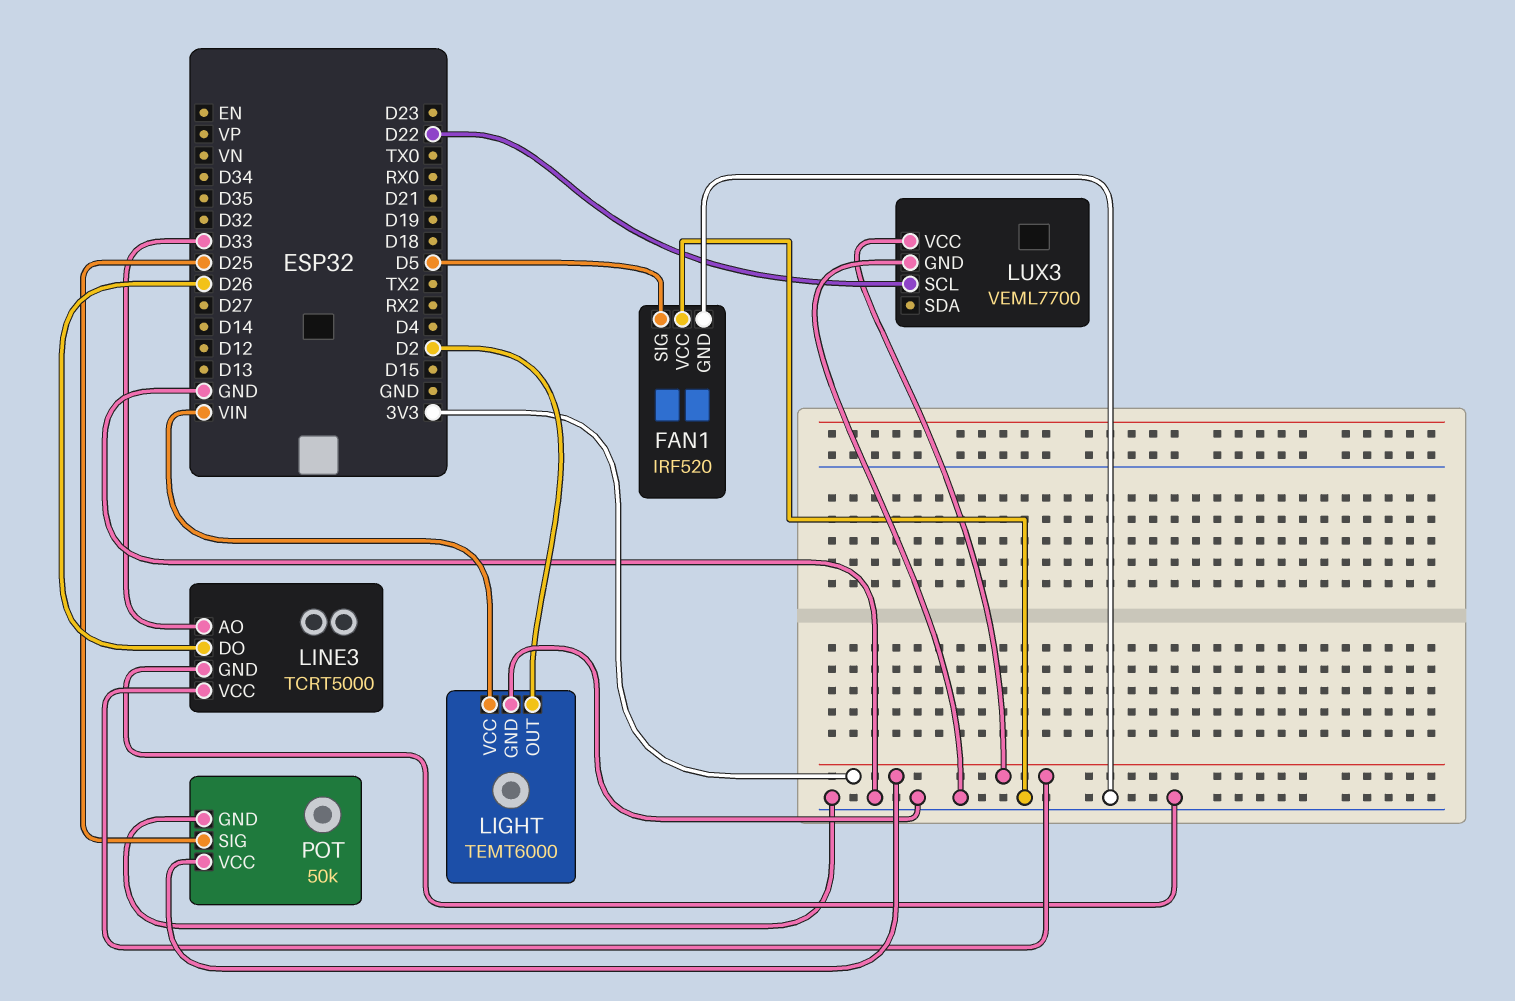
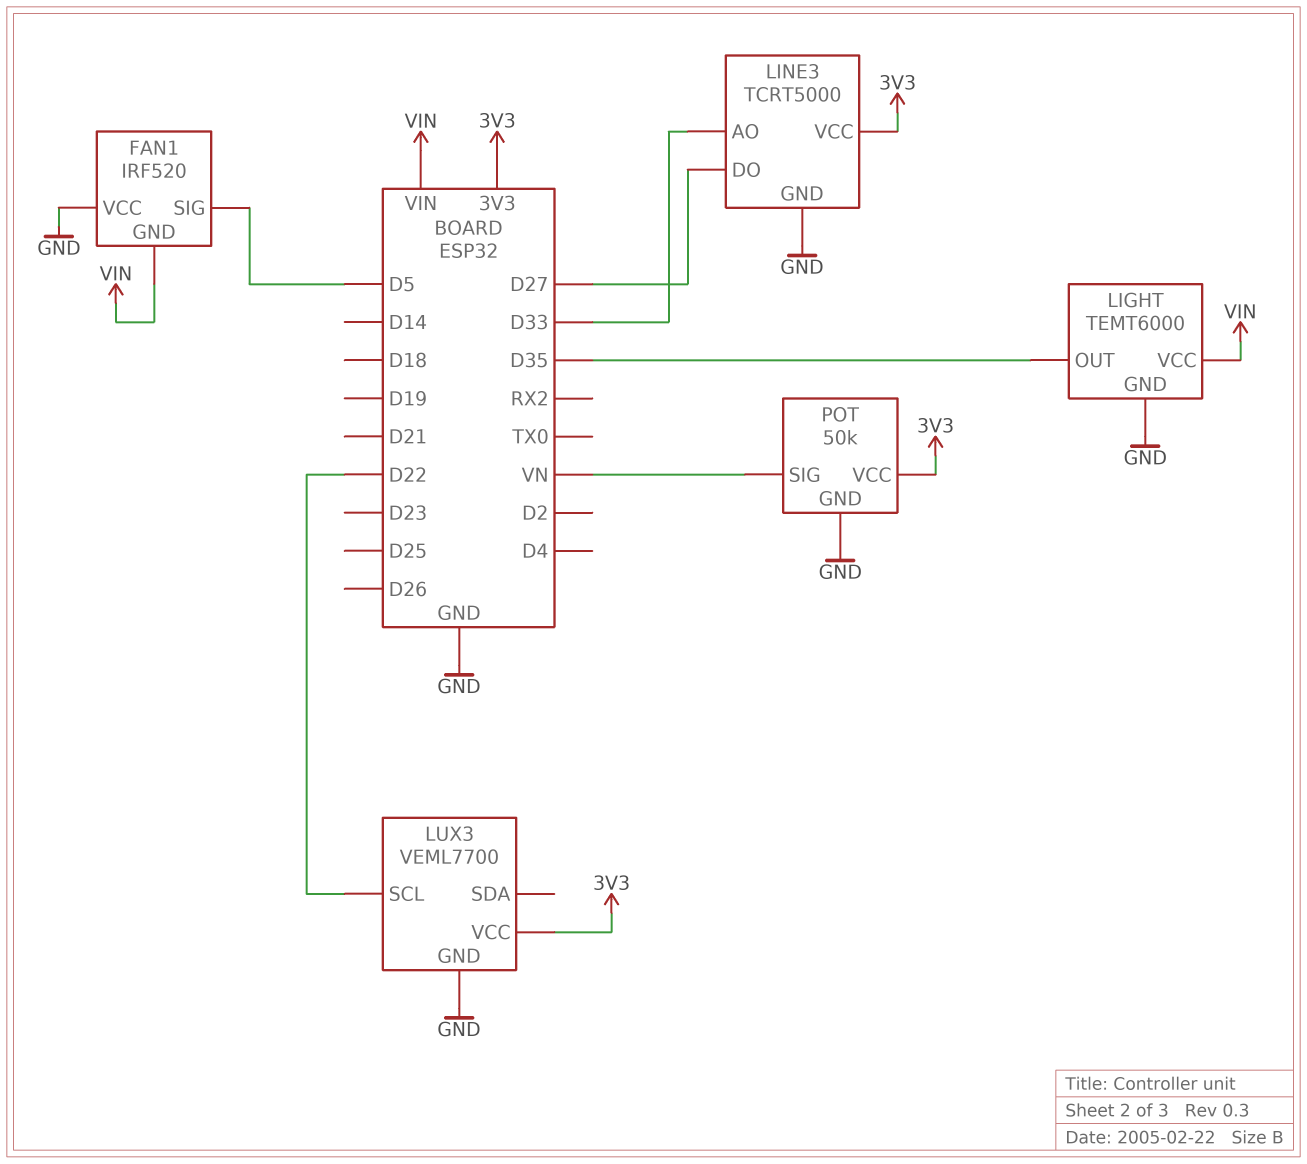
FAN1 pin GND: GND -> VIN
LIGHT pin OUT: D2 -> D35
LINE3 pin DO: D26 -> D27
POT pin SIG: D25 -> VN

